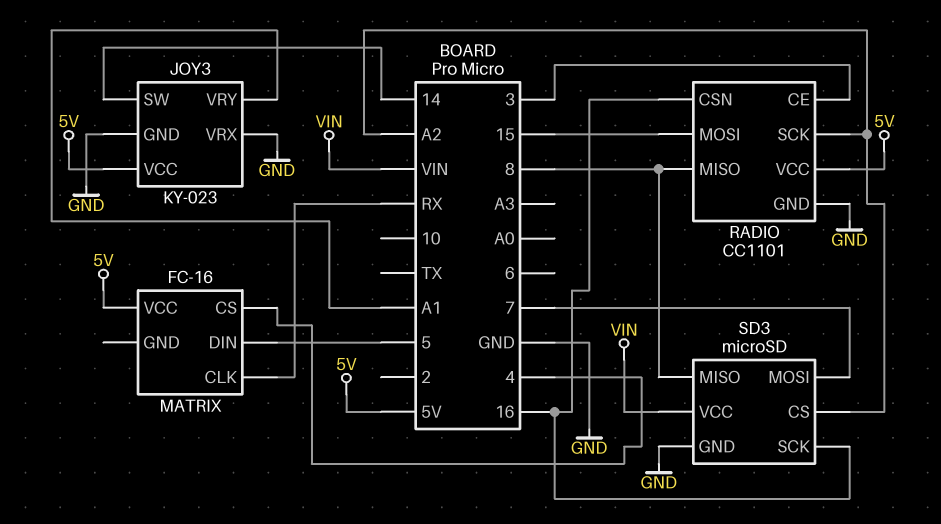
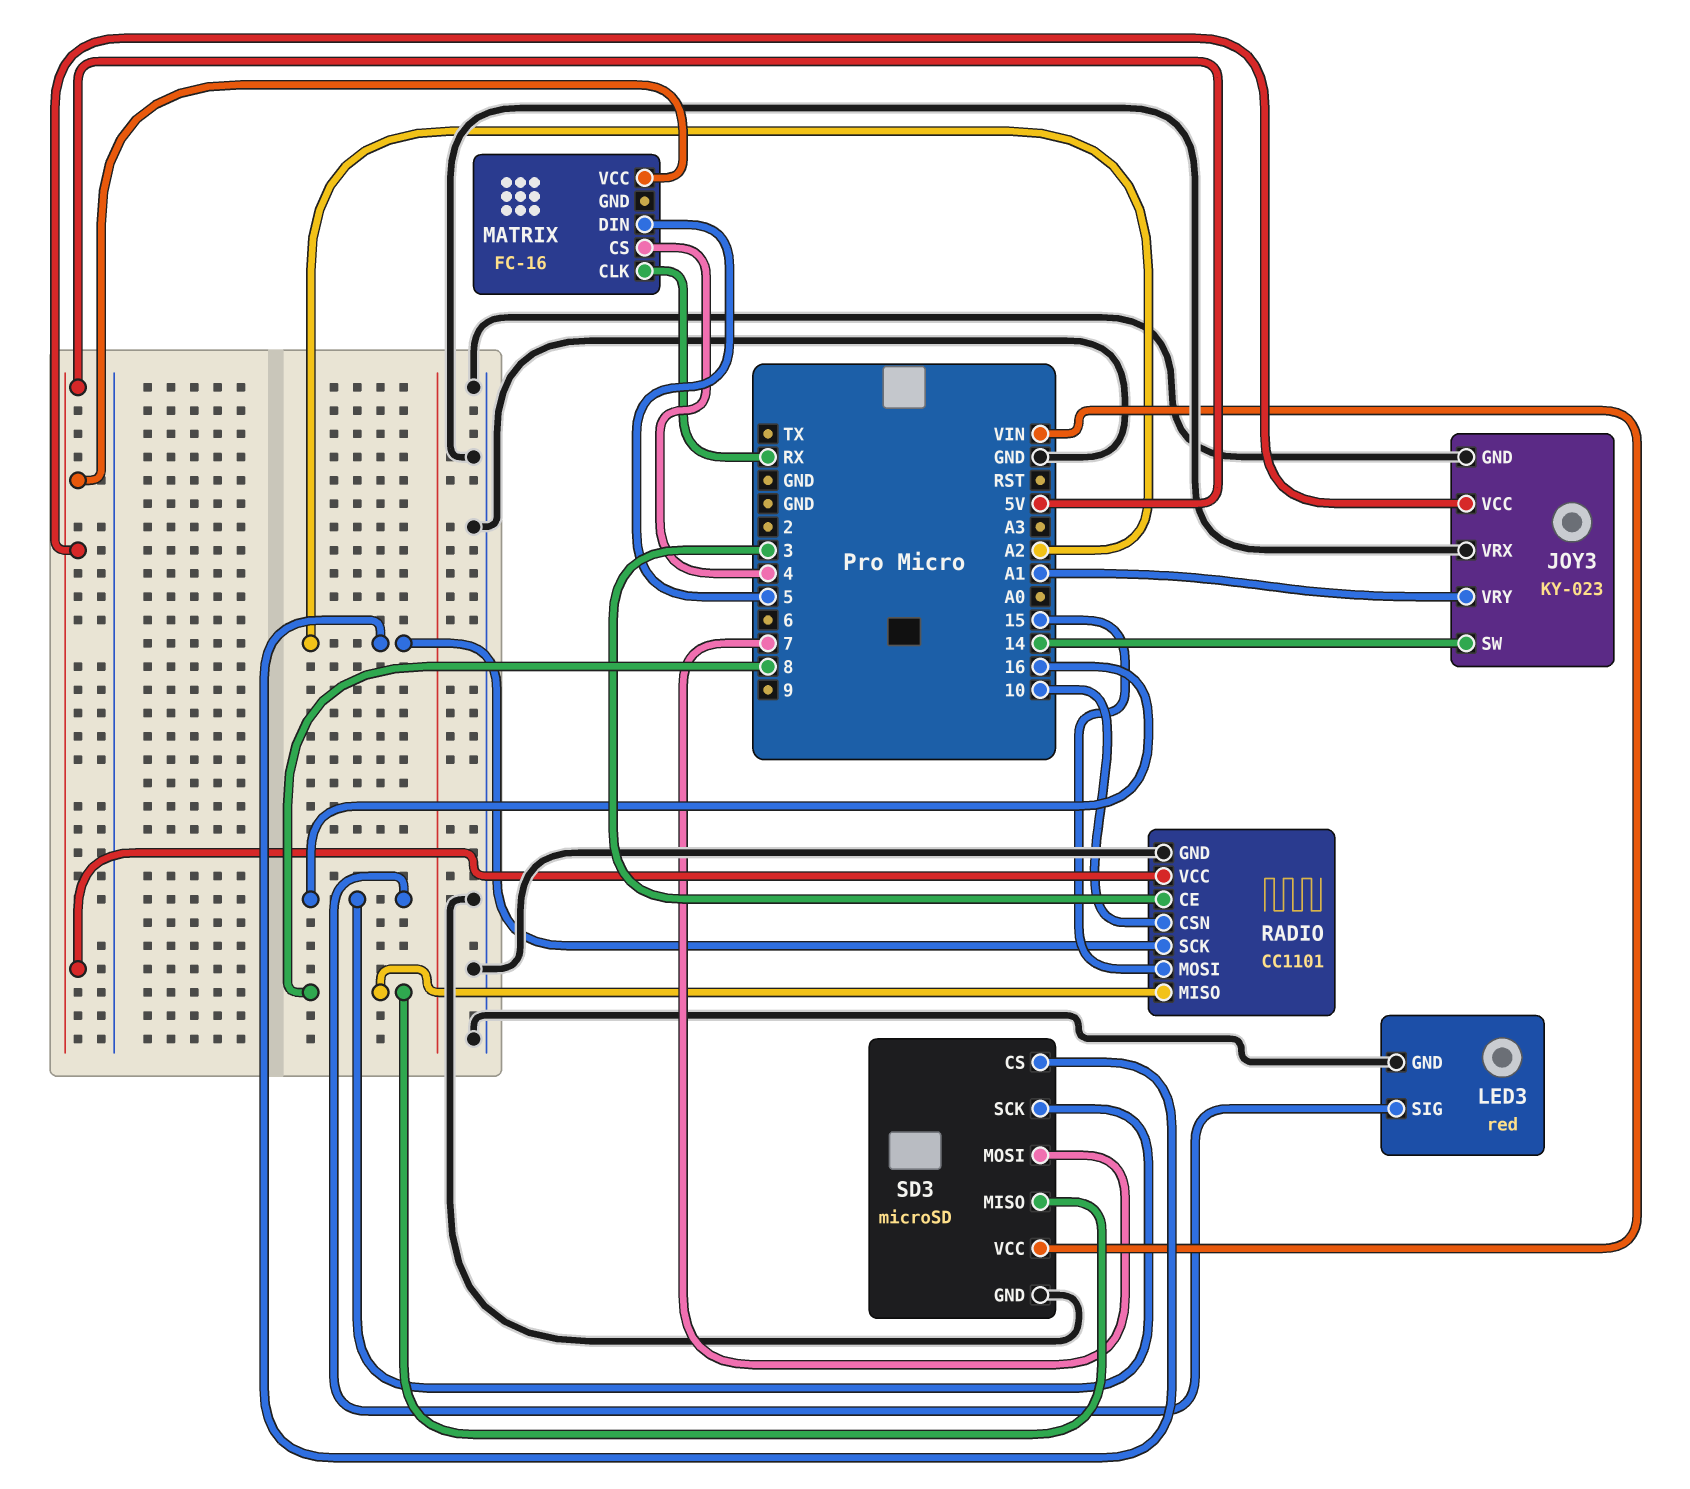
LED3: none -> red
LED3 pin GND: none -> GND
LED3 pin SIG: none -> 16
RADIO pin CSN: 16 -> 10

